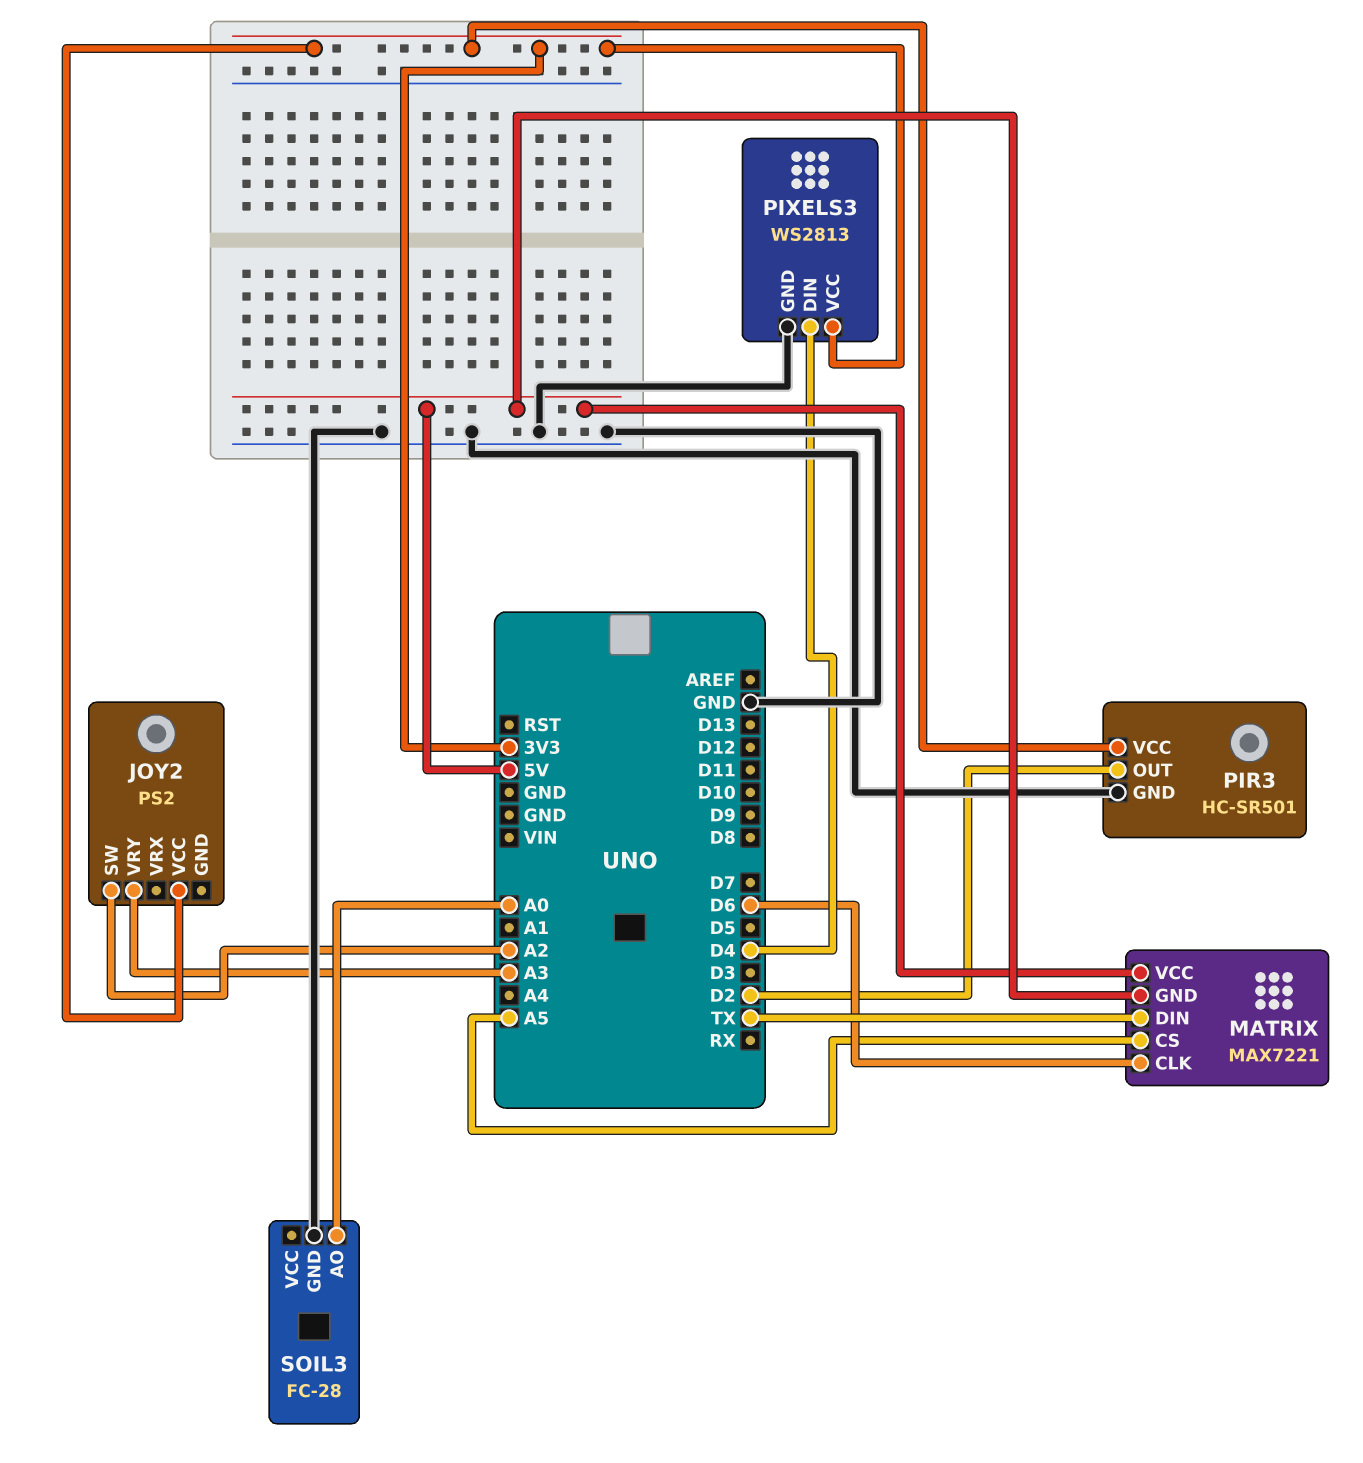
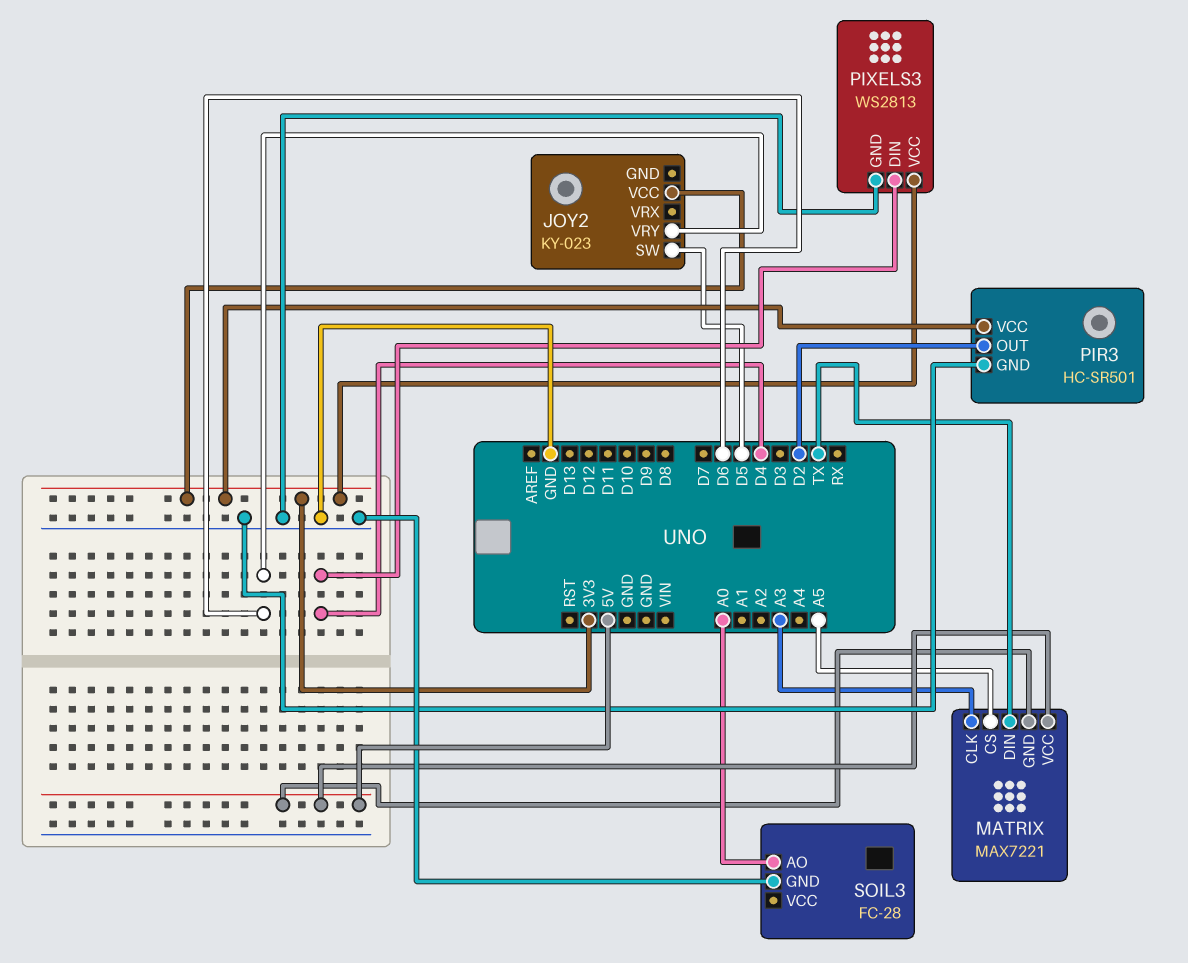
JOY2: PS2 -> KY-023
JOY2 pin SW: A2 -> D5
JOY2 pin VRY: A3 -> D6
MATRIX pin CLK: D6 -> A3

